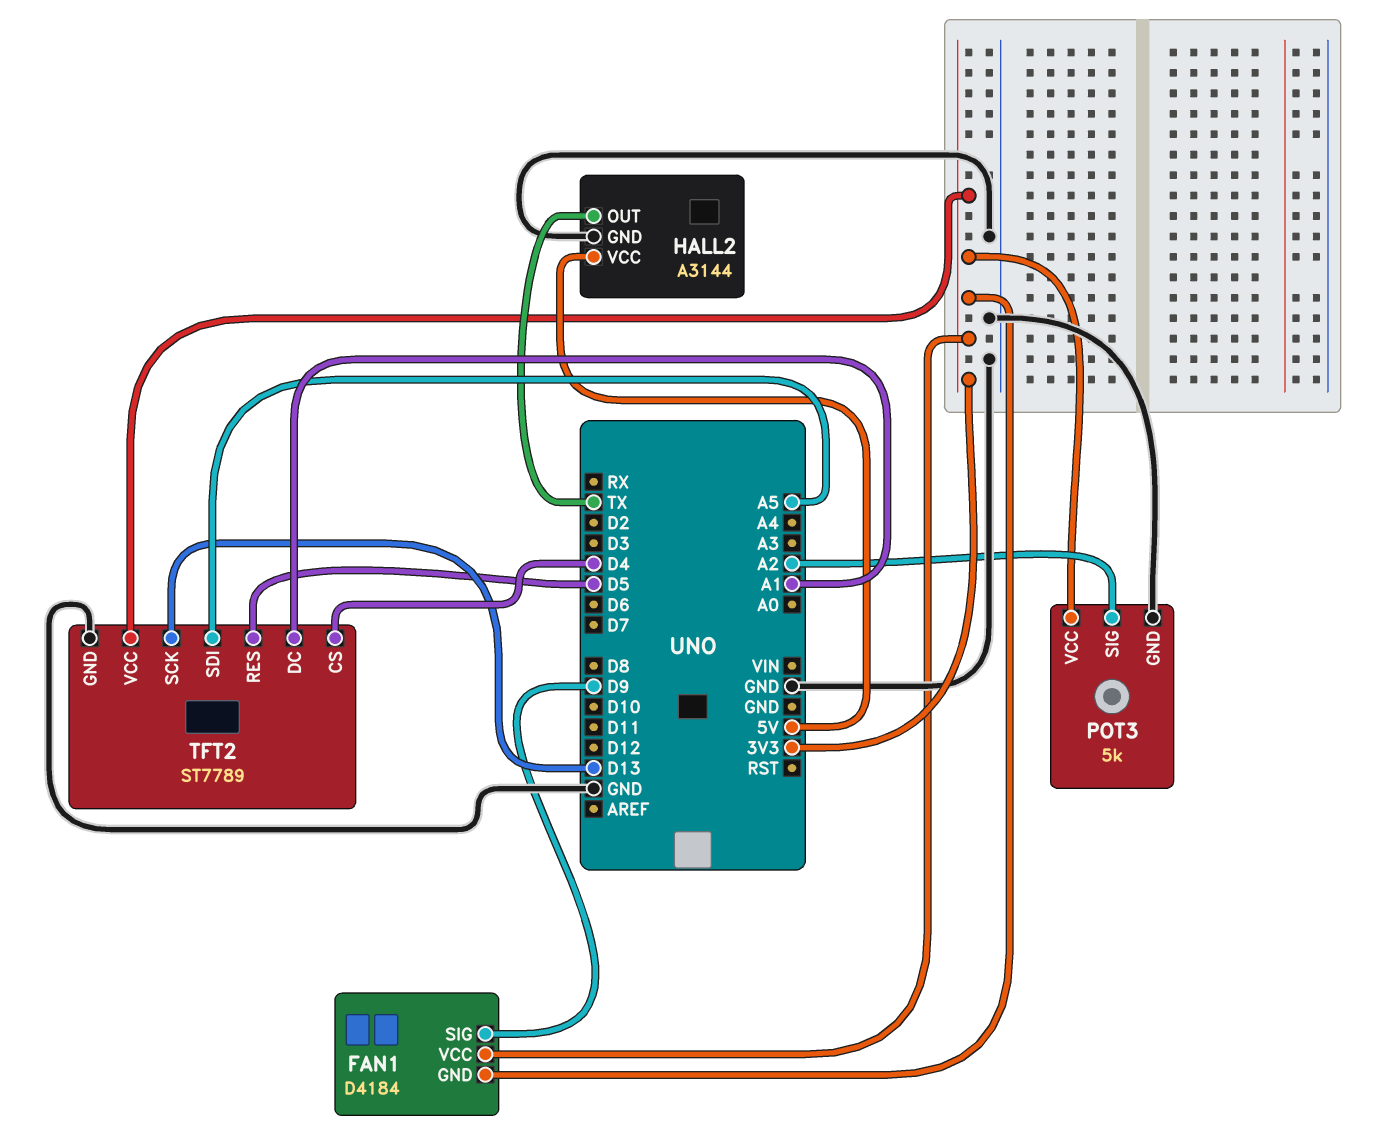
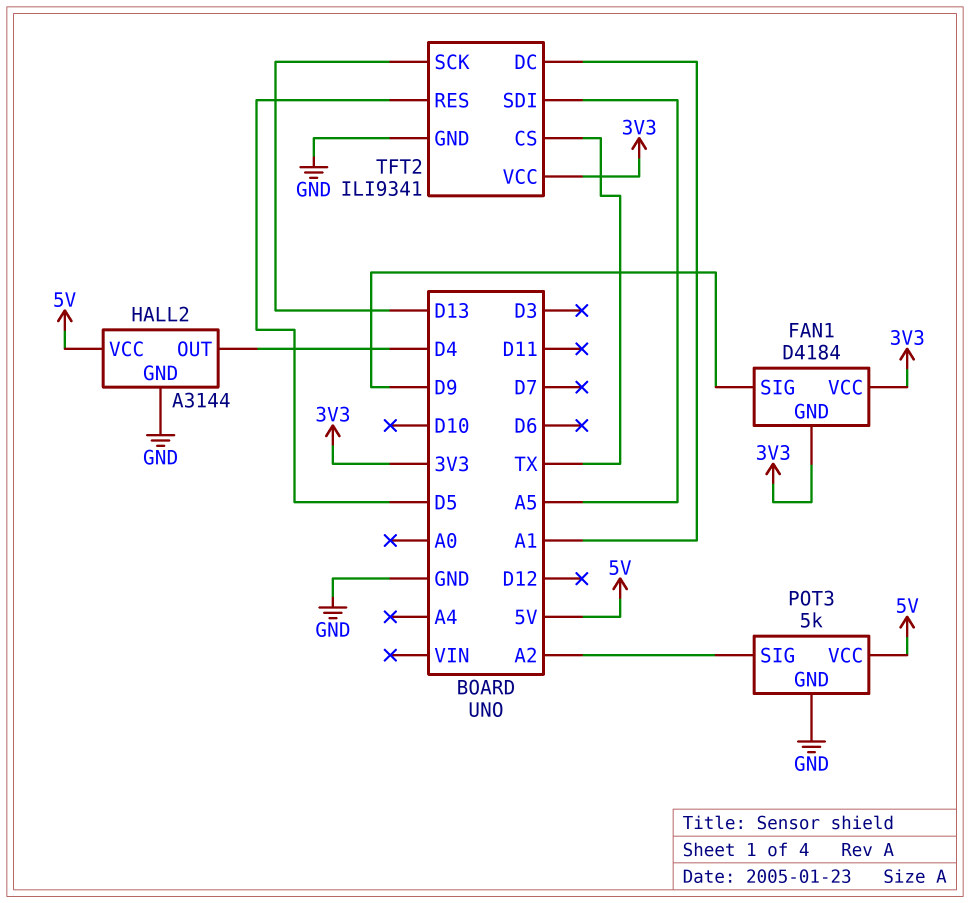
HALL2 pin OUT: TX -> D4
POT3 pin VCC: 3V3 -> 5V
TFT2: ST7789 -> ILI9341
TFT2 pin CS: D4 -> TX

